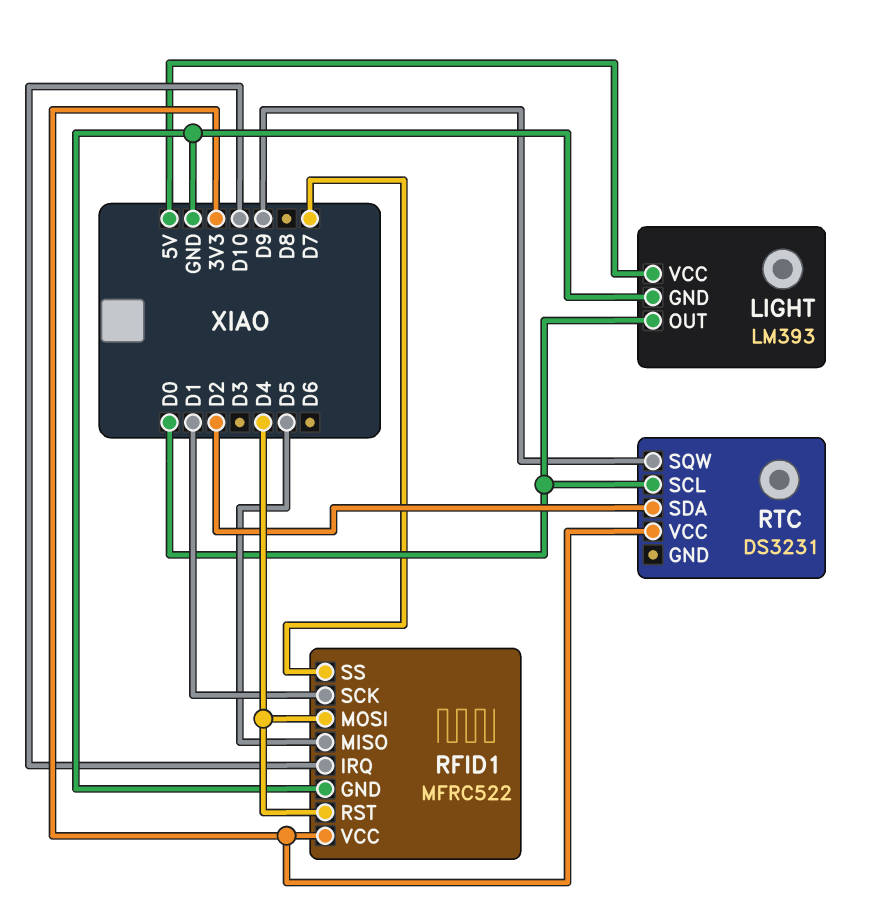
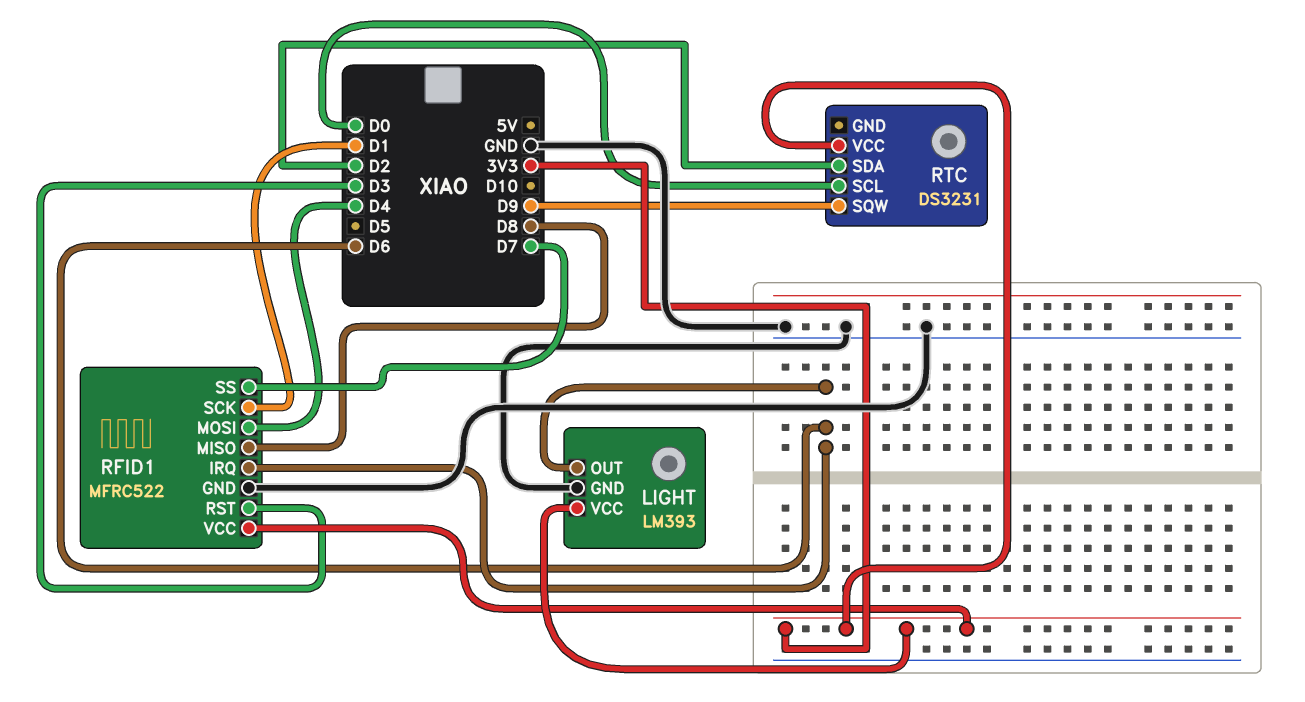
LIGHT pin OUT: D0 -> D6
LIGHT pin VCC: 5V -> 3V3
RFID1 pin IRQ: D10 -> D6
RFID1 pin MISO: D5 -> D8
RFID1 pin RST: D4 -> D3

